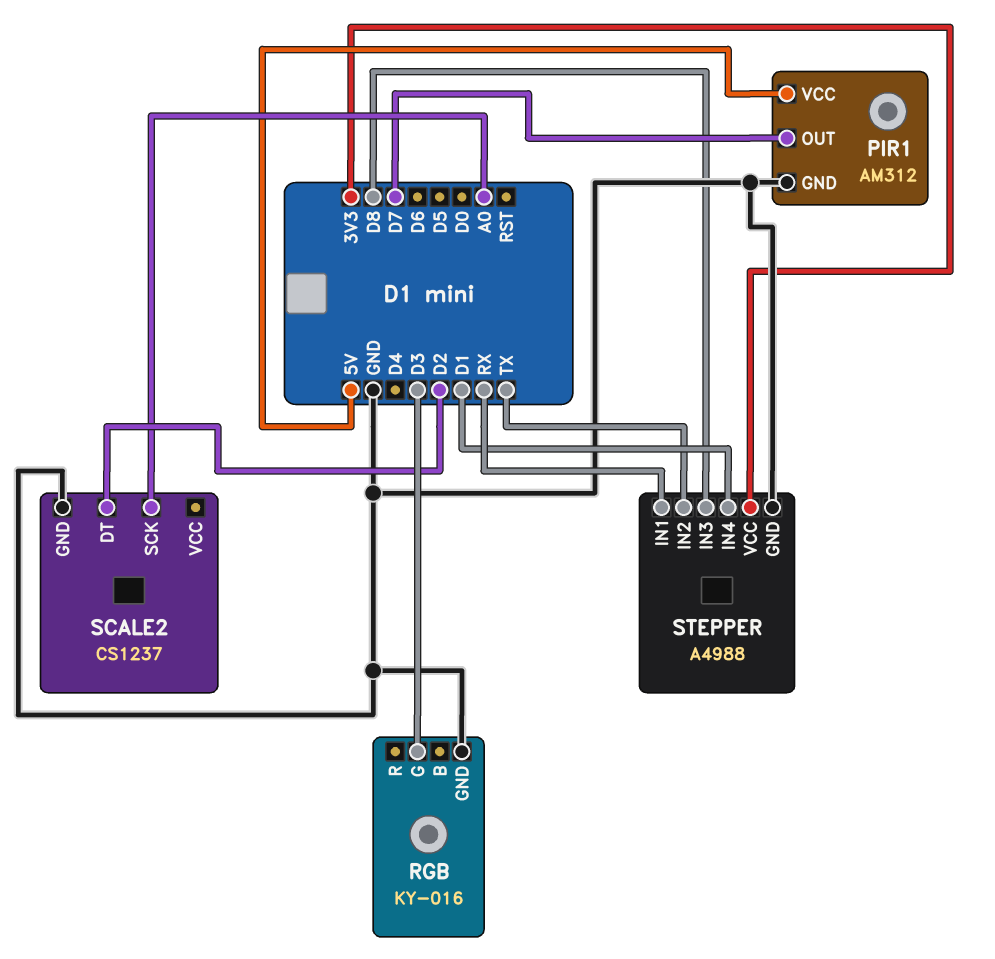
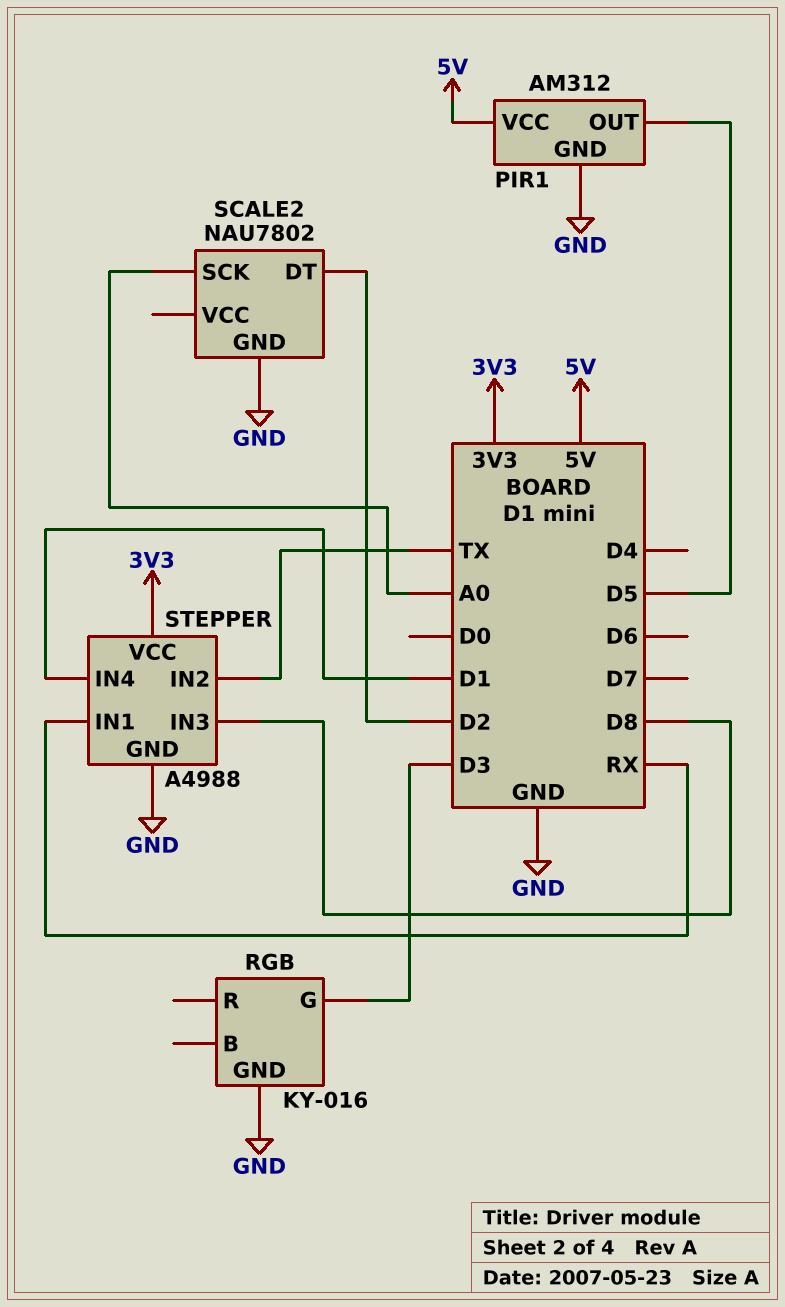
PIR1 pin OUT: D7 -> D5
SCALE2: CS1237 -> NAU7802

